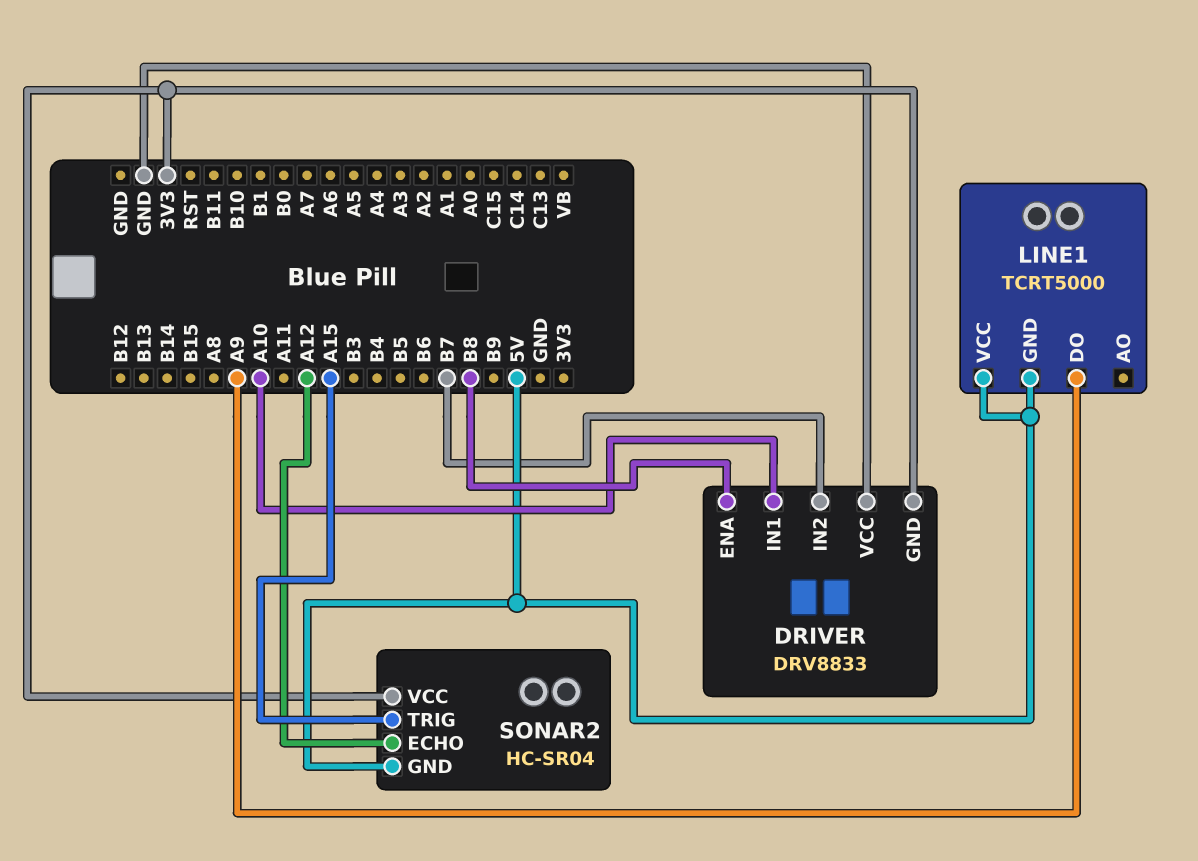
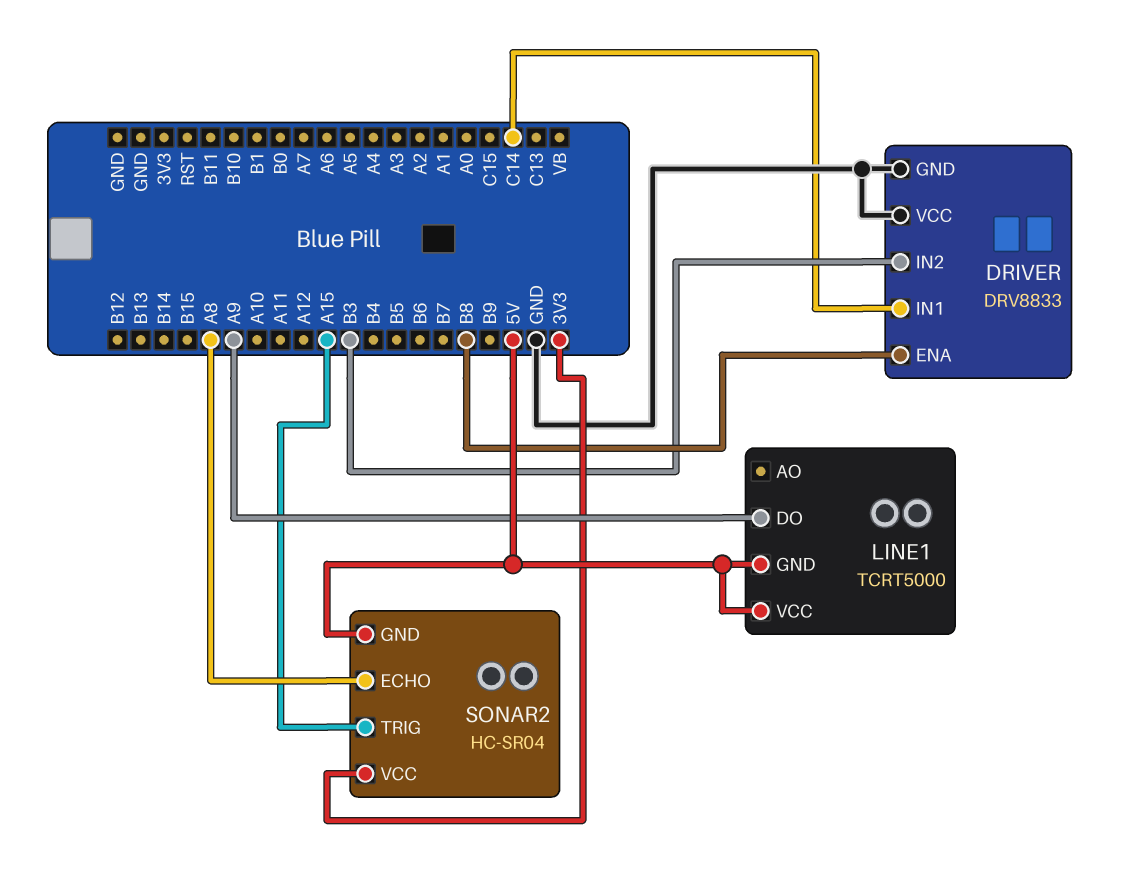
DRIVER pin GND: 3V3 -> GND
DRIVER pin IN1: A10 -> C14
DRIVER pin IN2: B7 -> B3
SONAR2 pin ECHO: A12 -> A8

